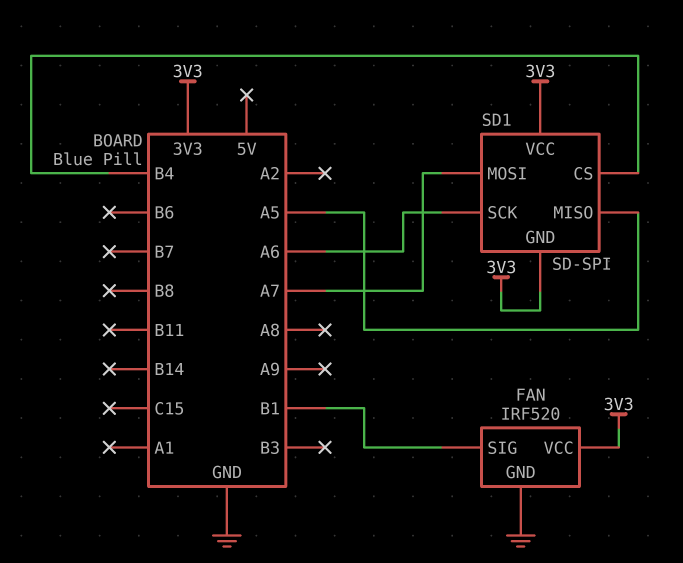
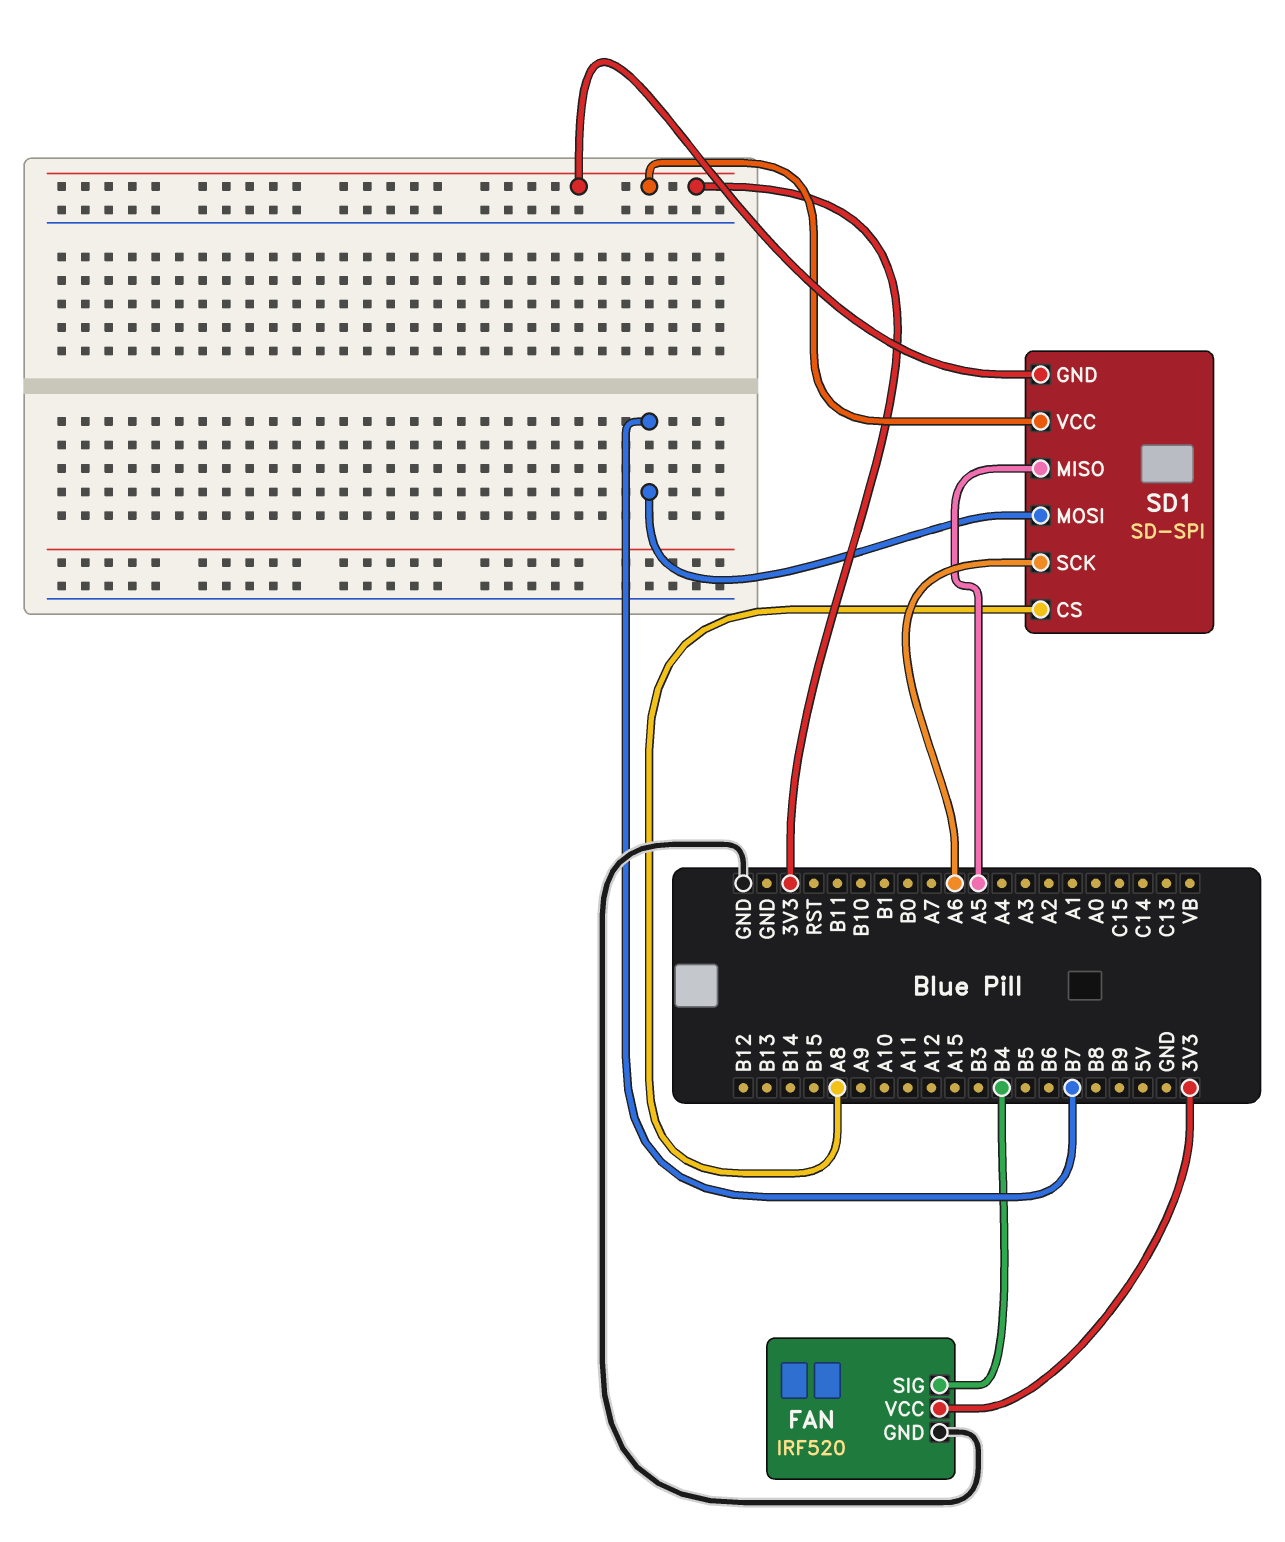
FAN pin SIG: B1 -> B4
SD1 pin CS: B4 -> A8
SD1 pin MOSI: A7 -> B7

